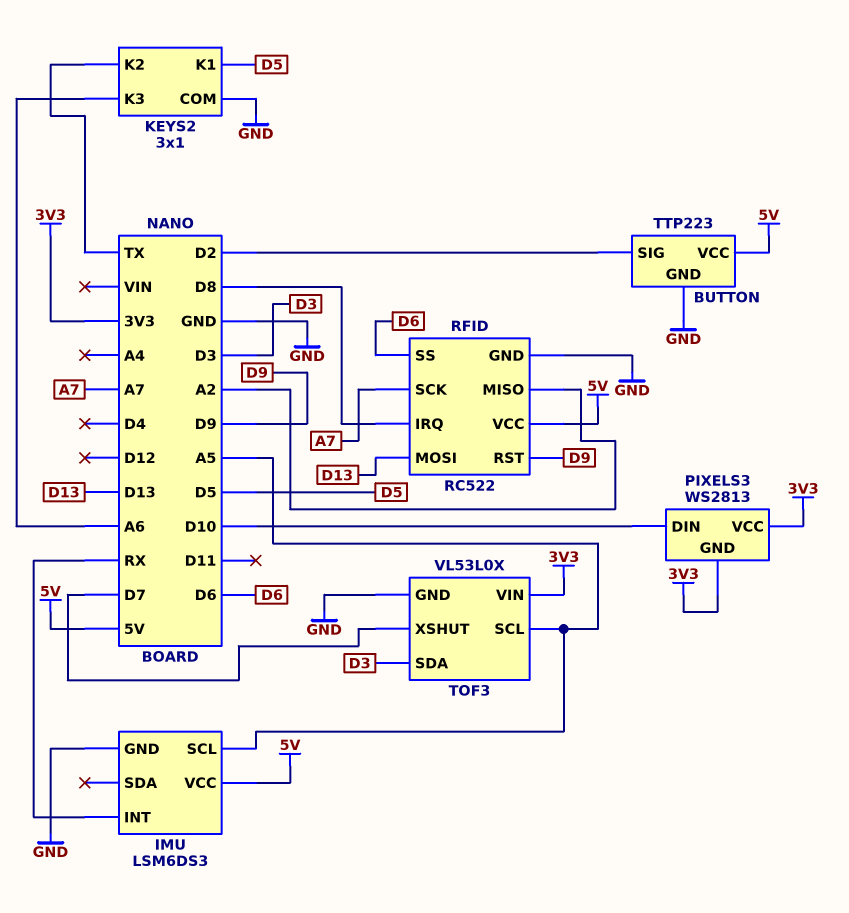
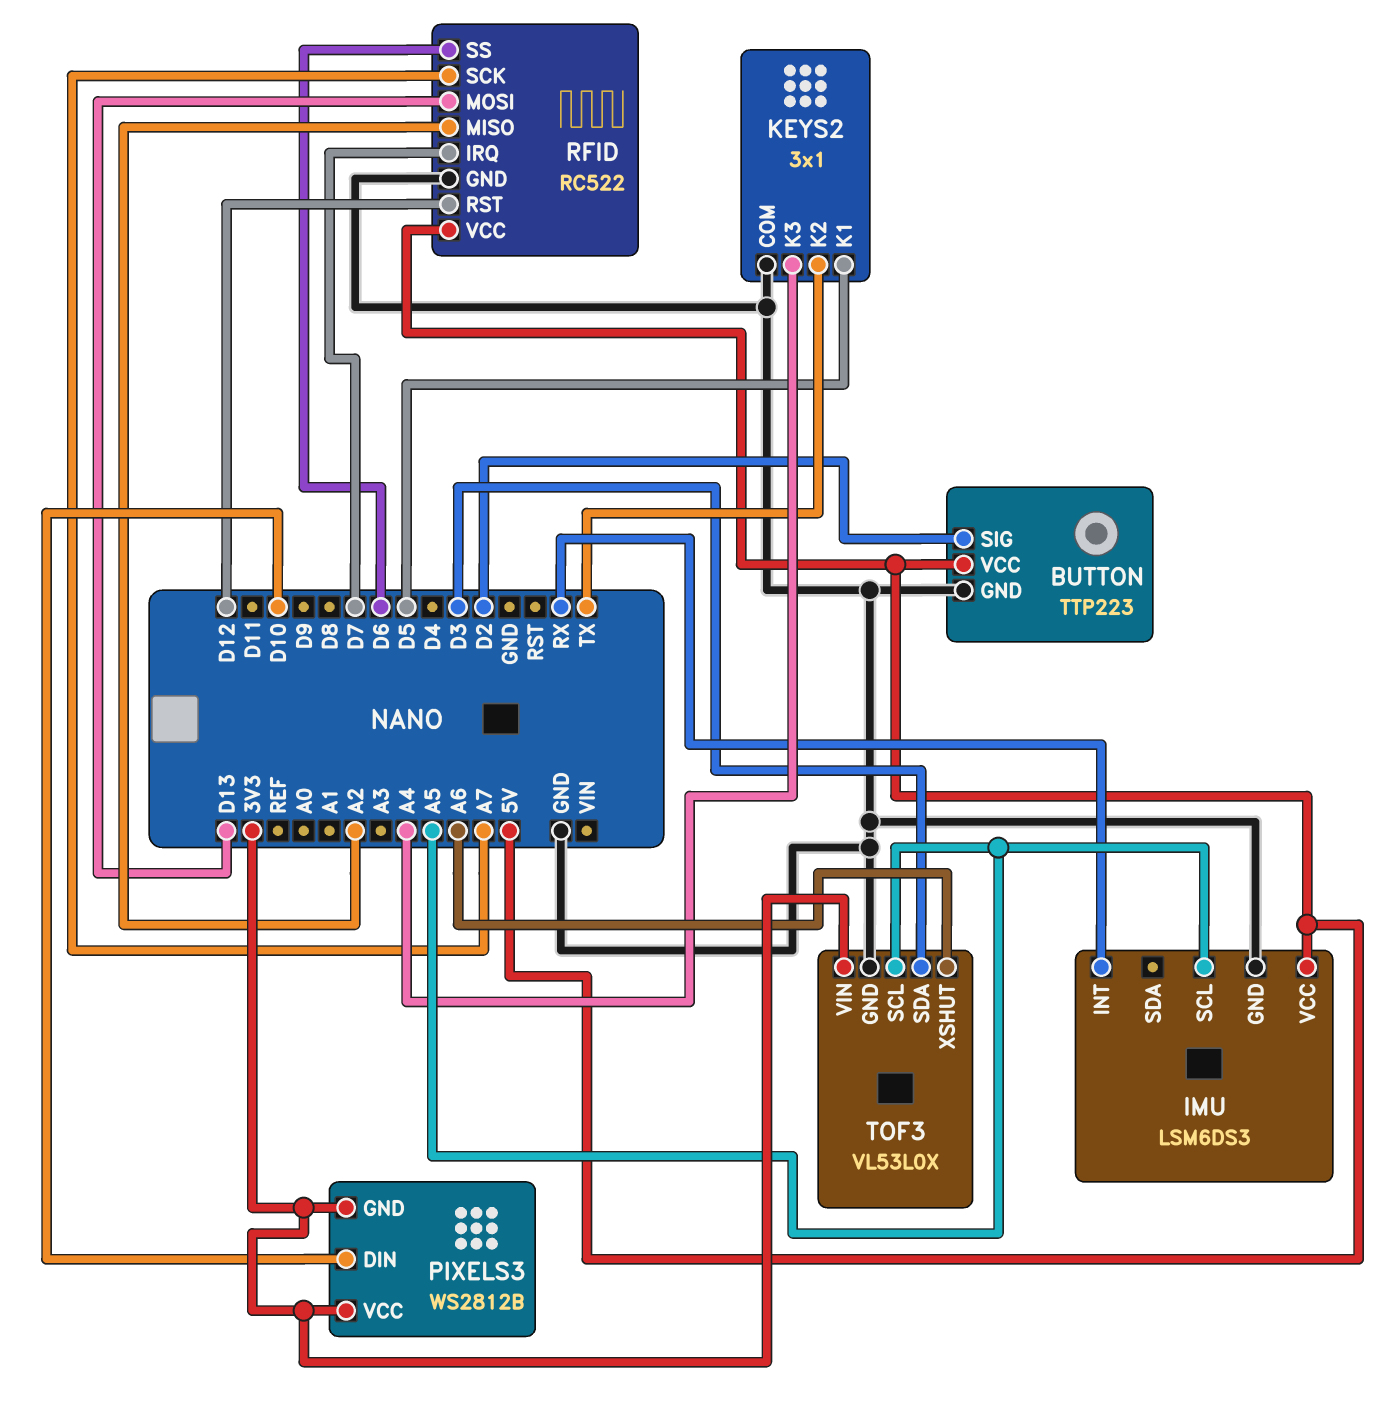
KEYS2 pin K3: A6 -> A4
PIXELS3: WS2813 -> WS2812B
RFID pin IRQ: D8 -> D7
RFID pin RST: D9 -> D12
TOF3 pin XSHUT: D7 -> A6

